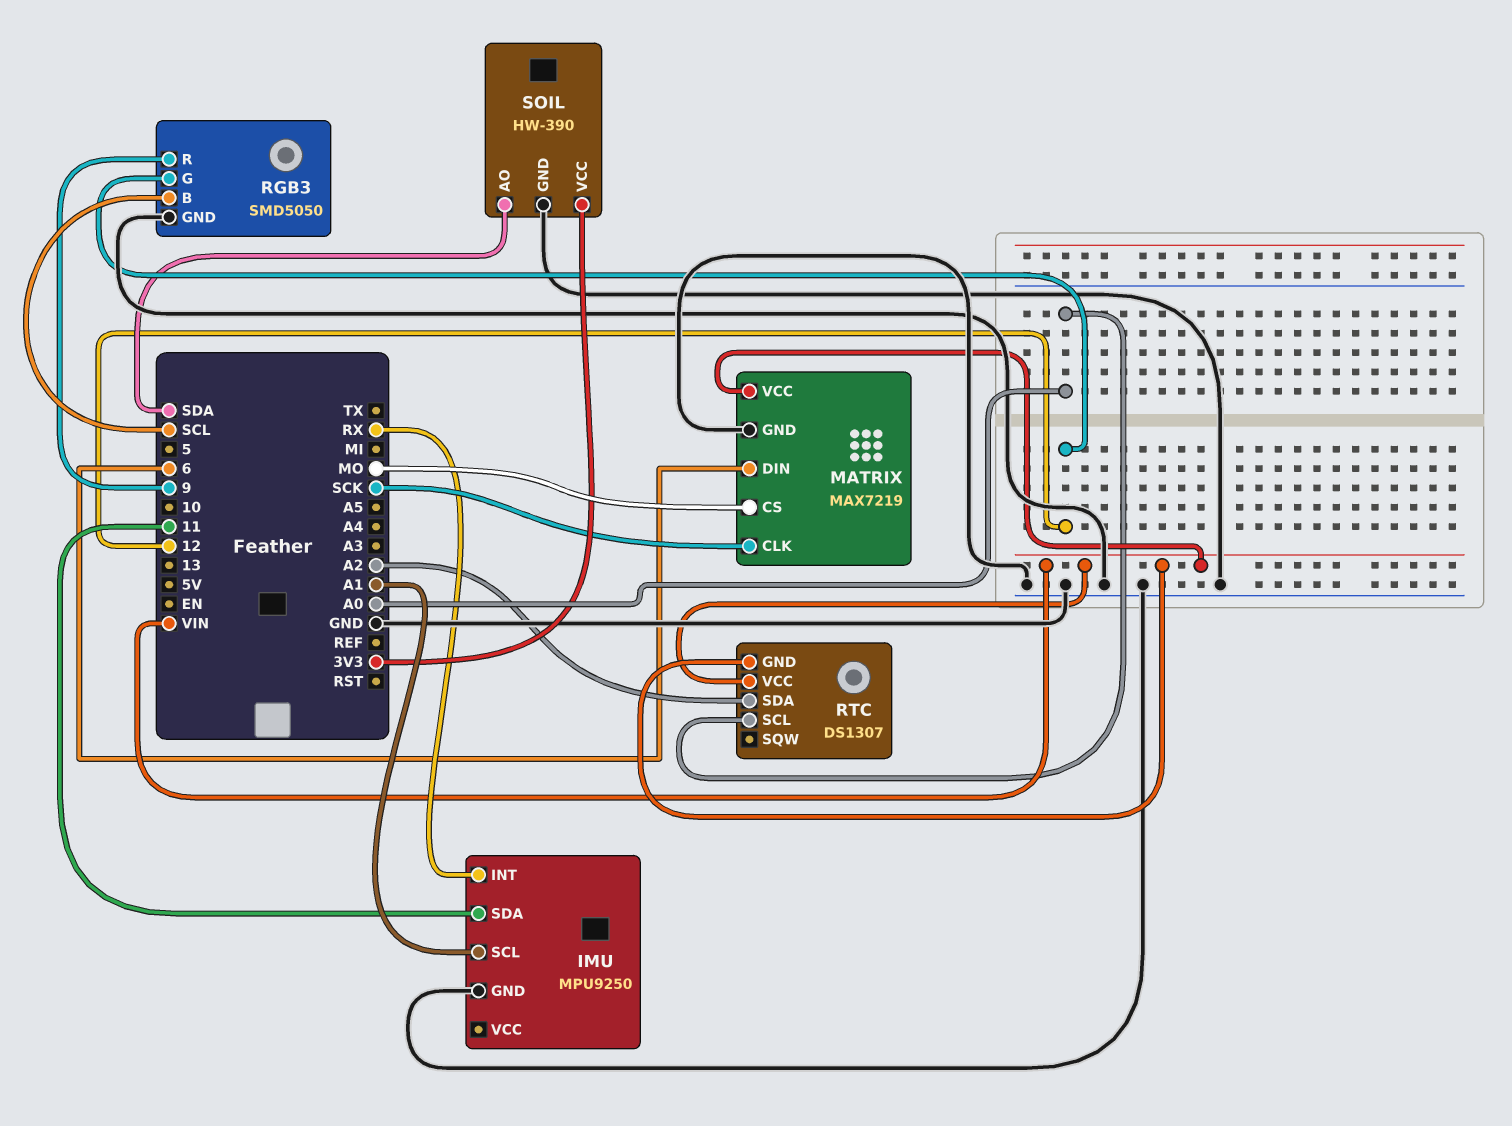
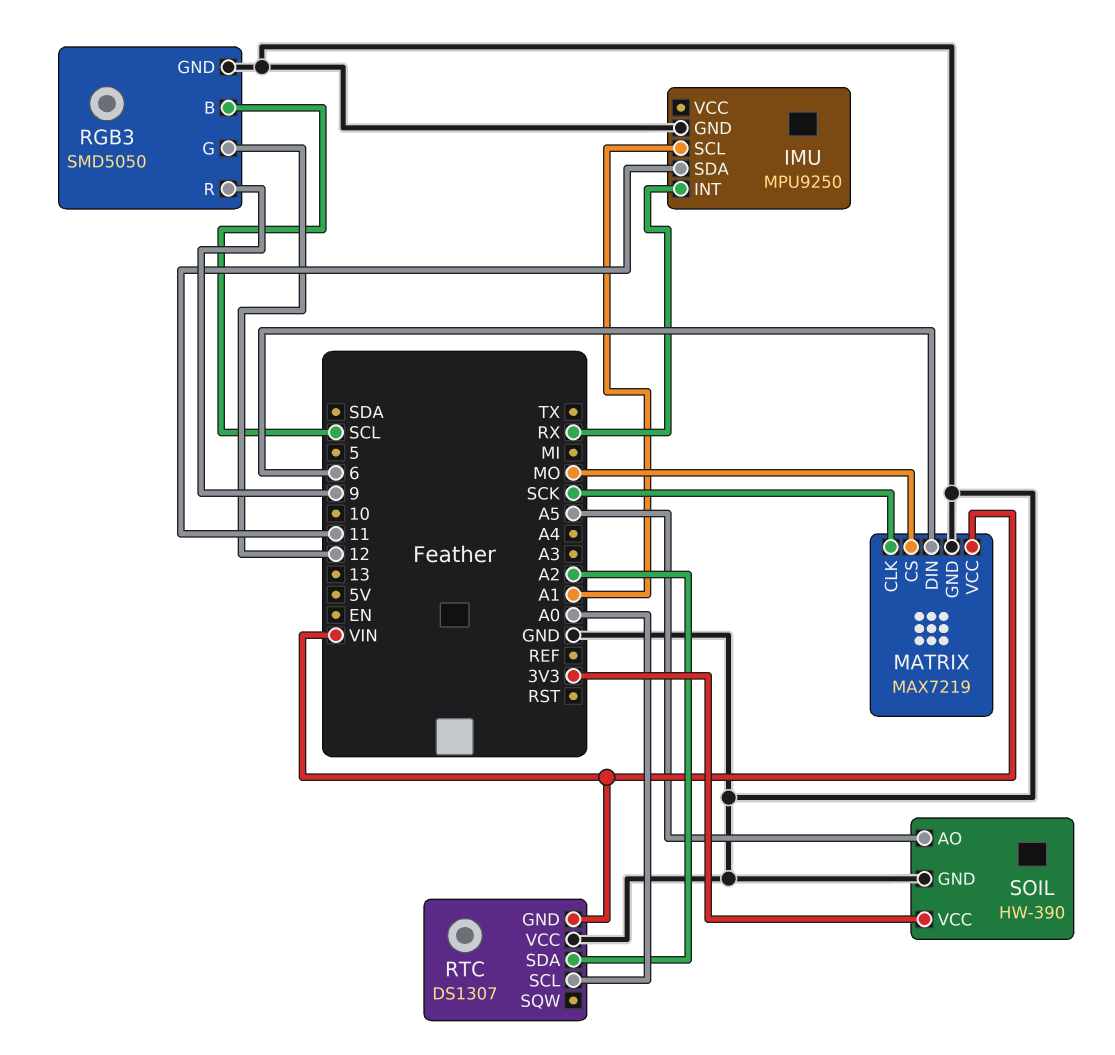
RTC pin VCC: VIN -> GND
SOIL pin AO: SDA -> A5

